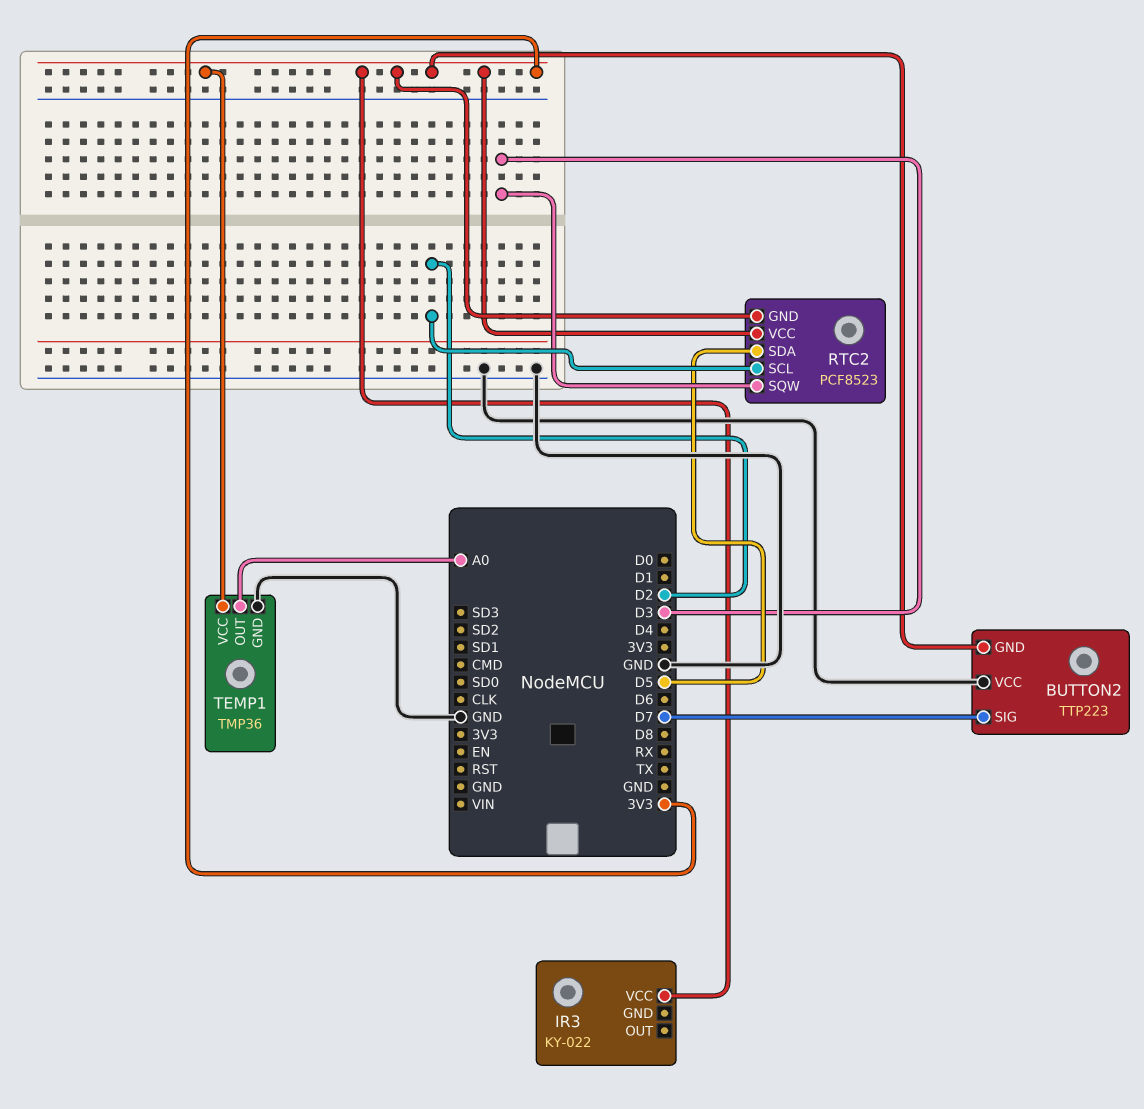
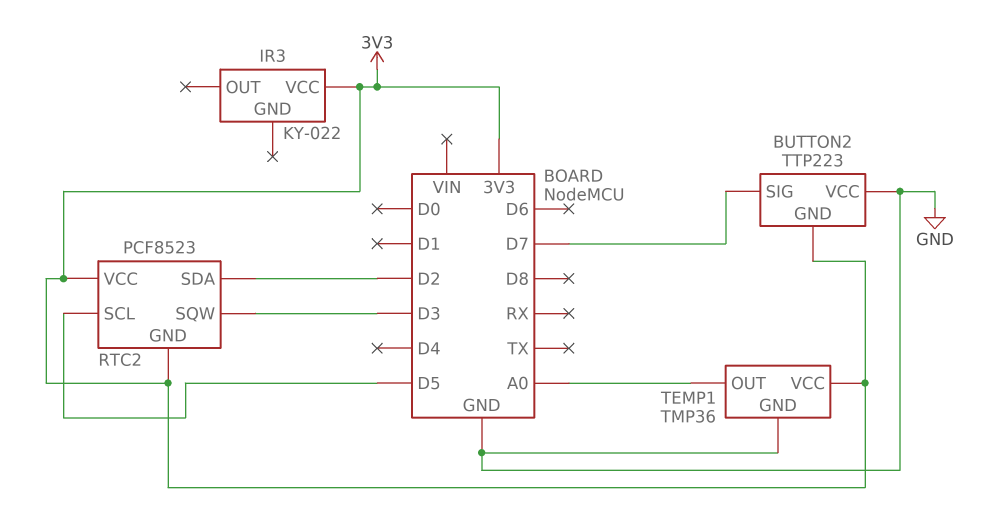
RTC2 pin SCL: D2 -> D5
RTC2 pin SDA: D5 -> D2

